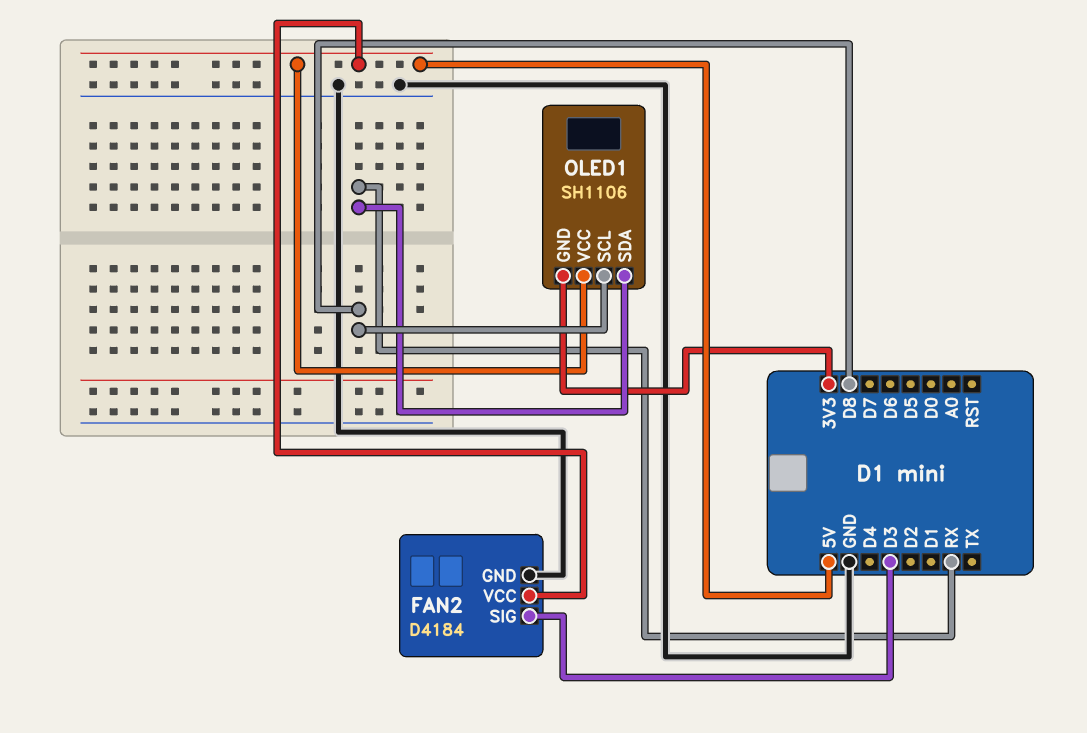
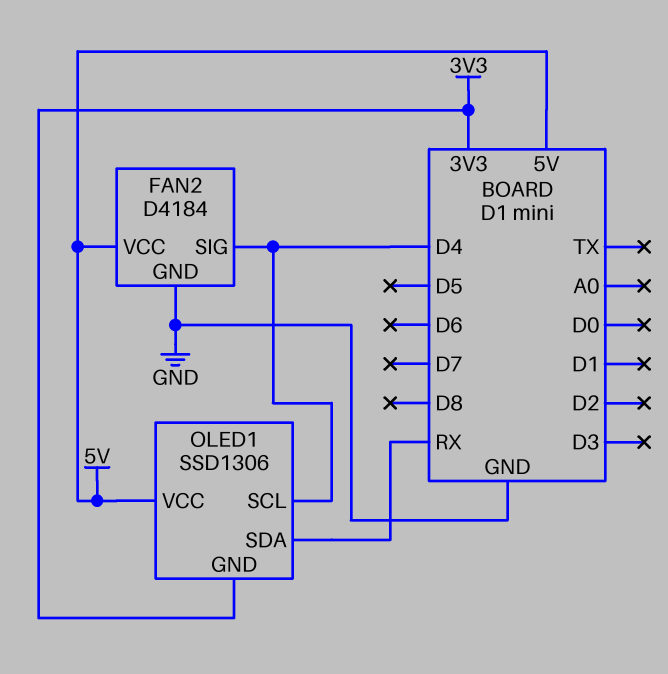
FAN2 pin SIG: D3 -> D4
OLED1: SH1106 -> SSD1306
OLED1 pin SCL: D8 -> D4

